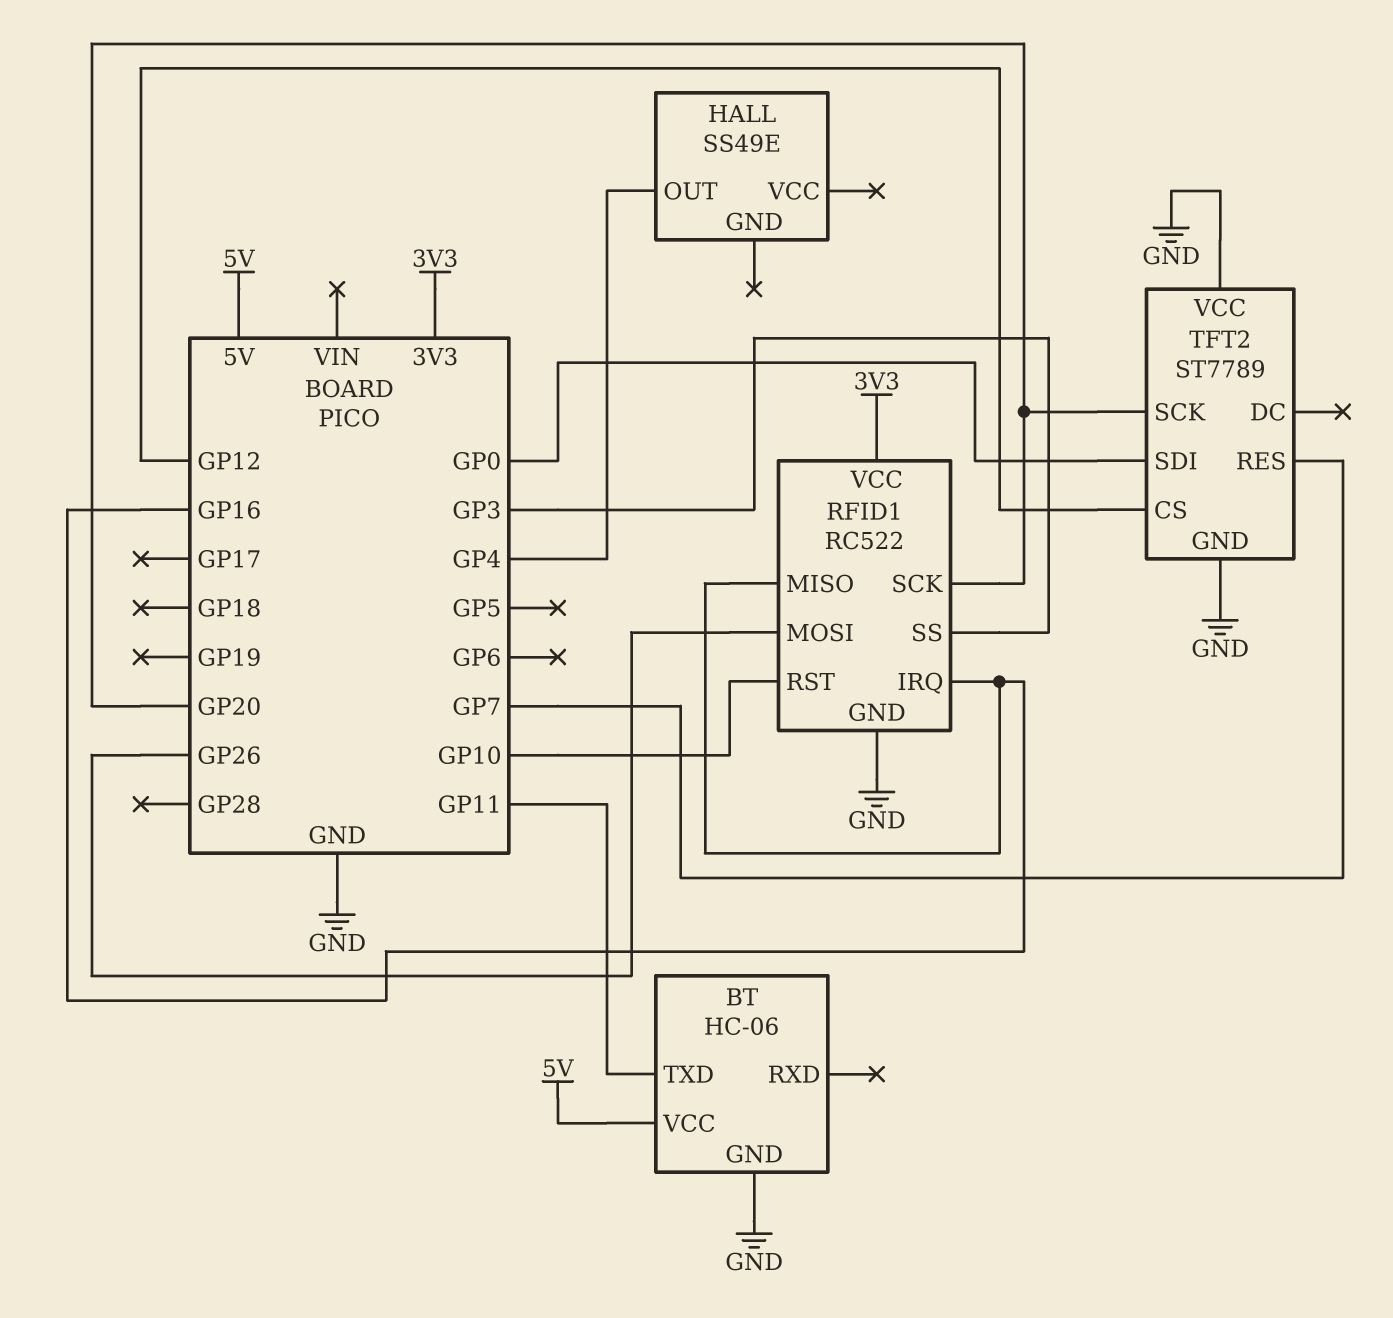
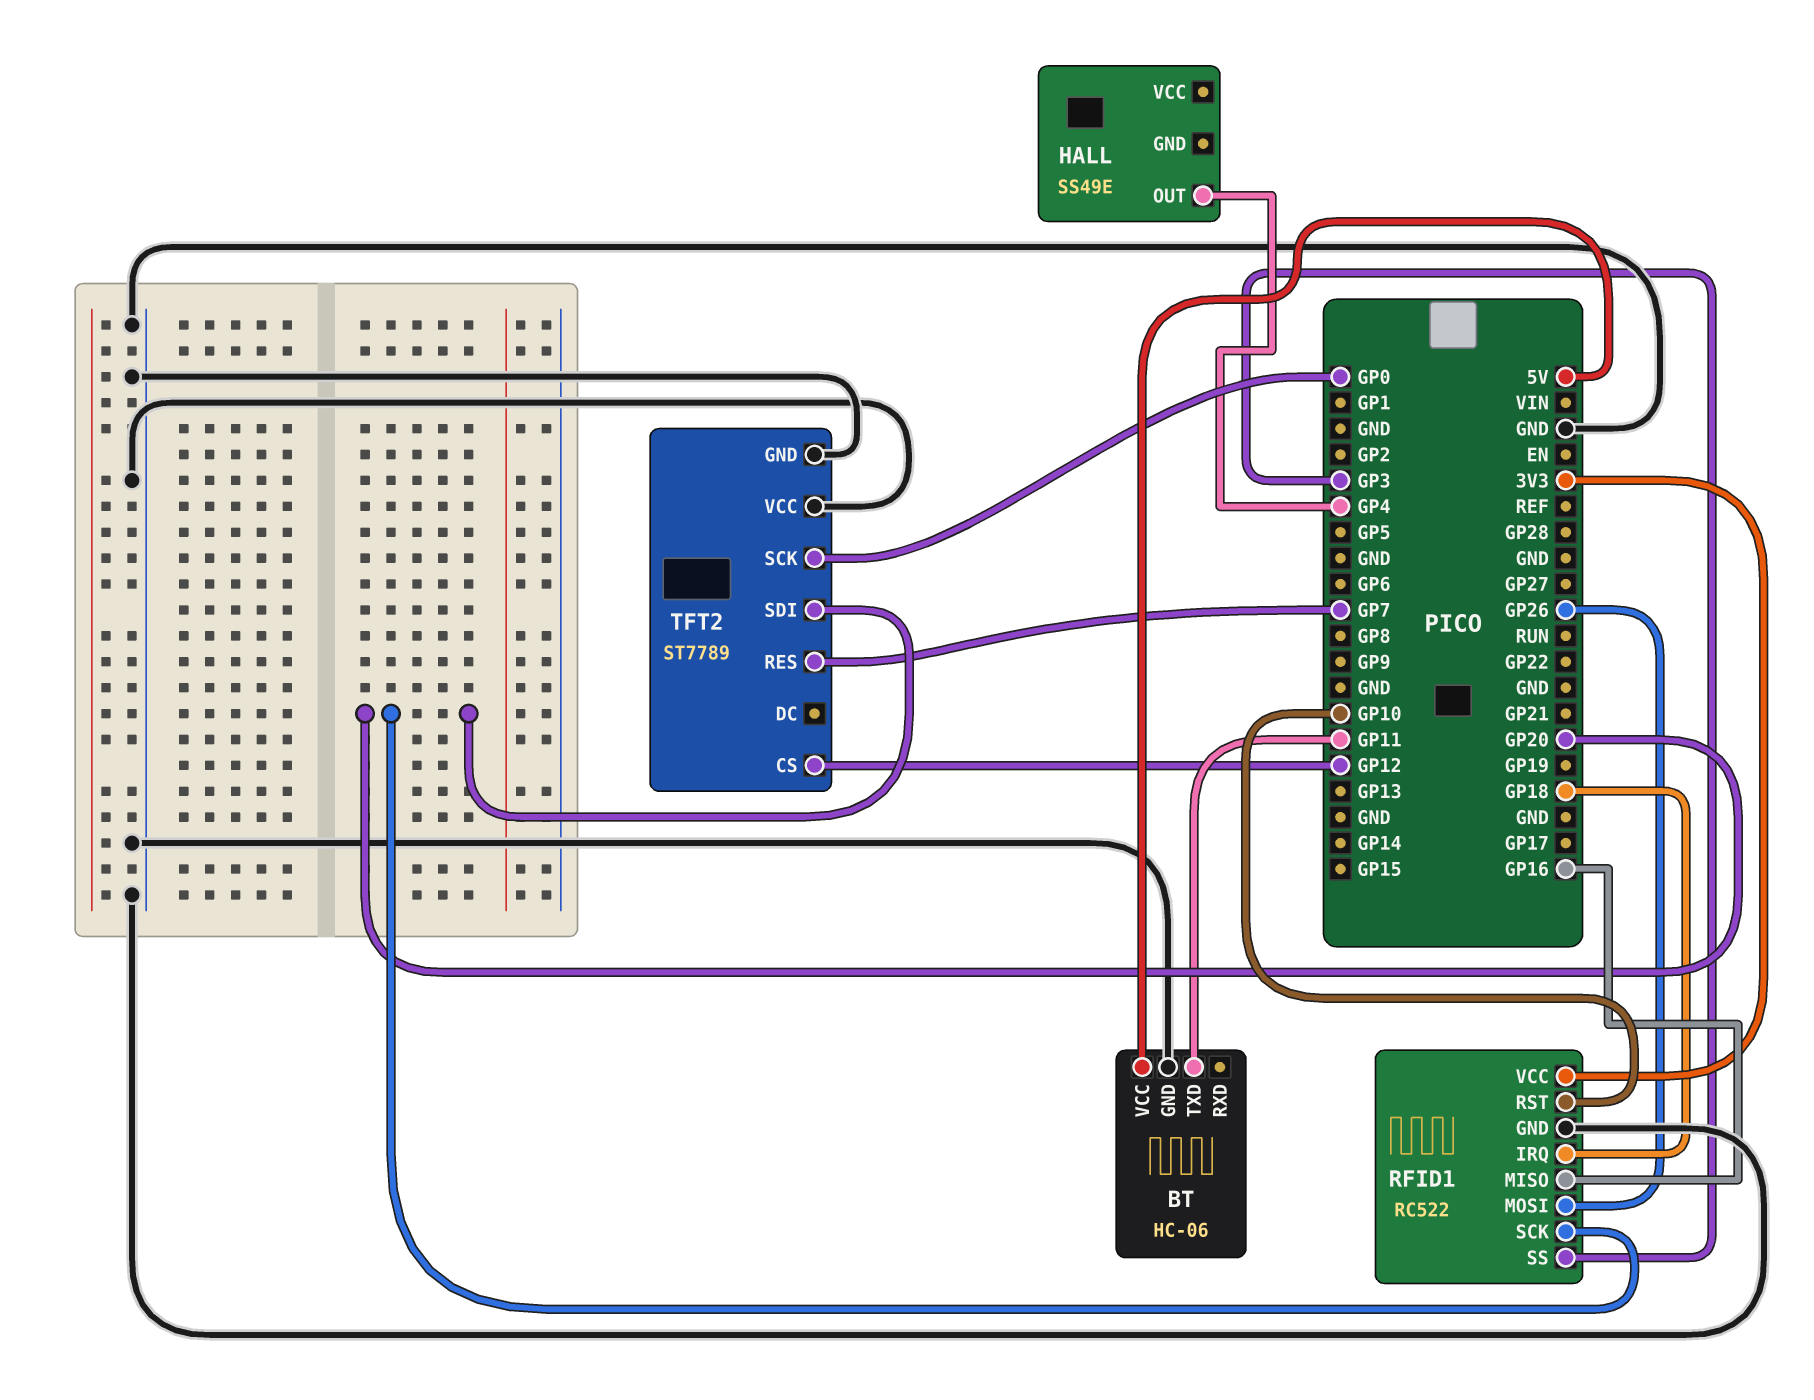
RFID1 pin IRQ: GP16 -> GP18
TFT2 pin SCK: GP20 -> GP0
TFT2 pin SDI: GP0 -> GP20

